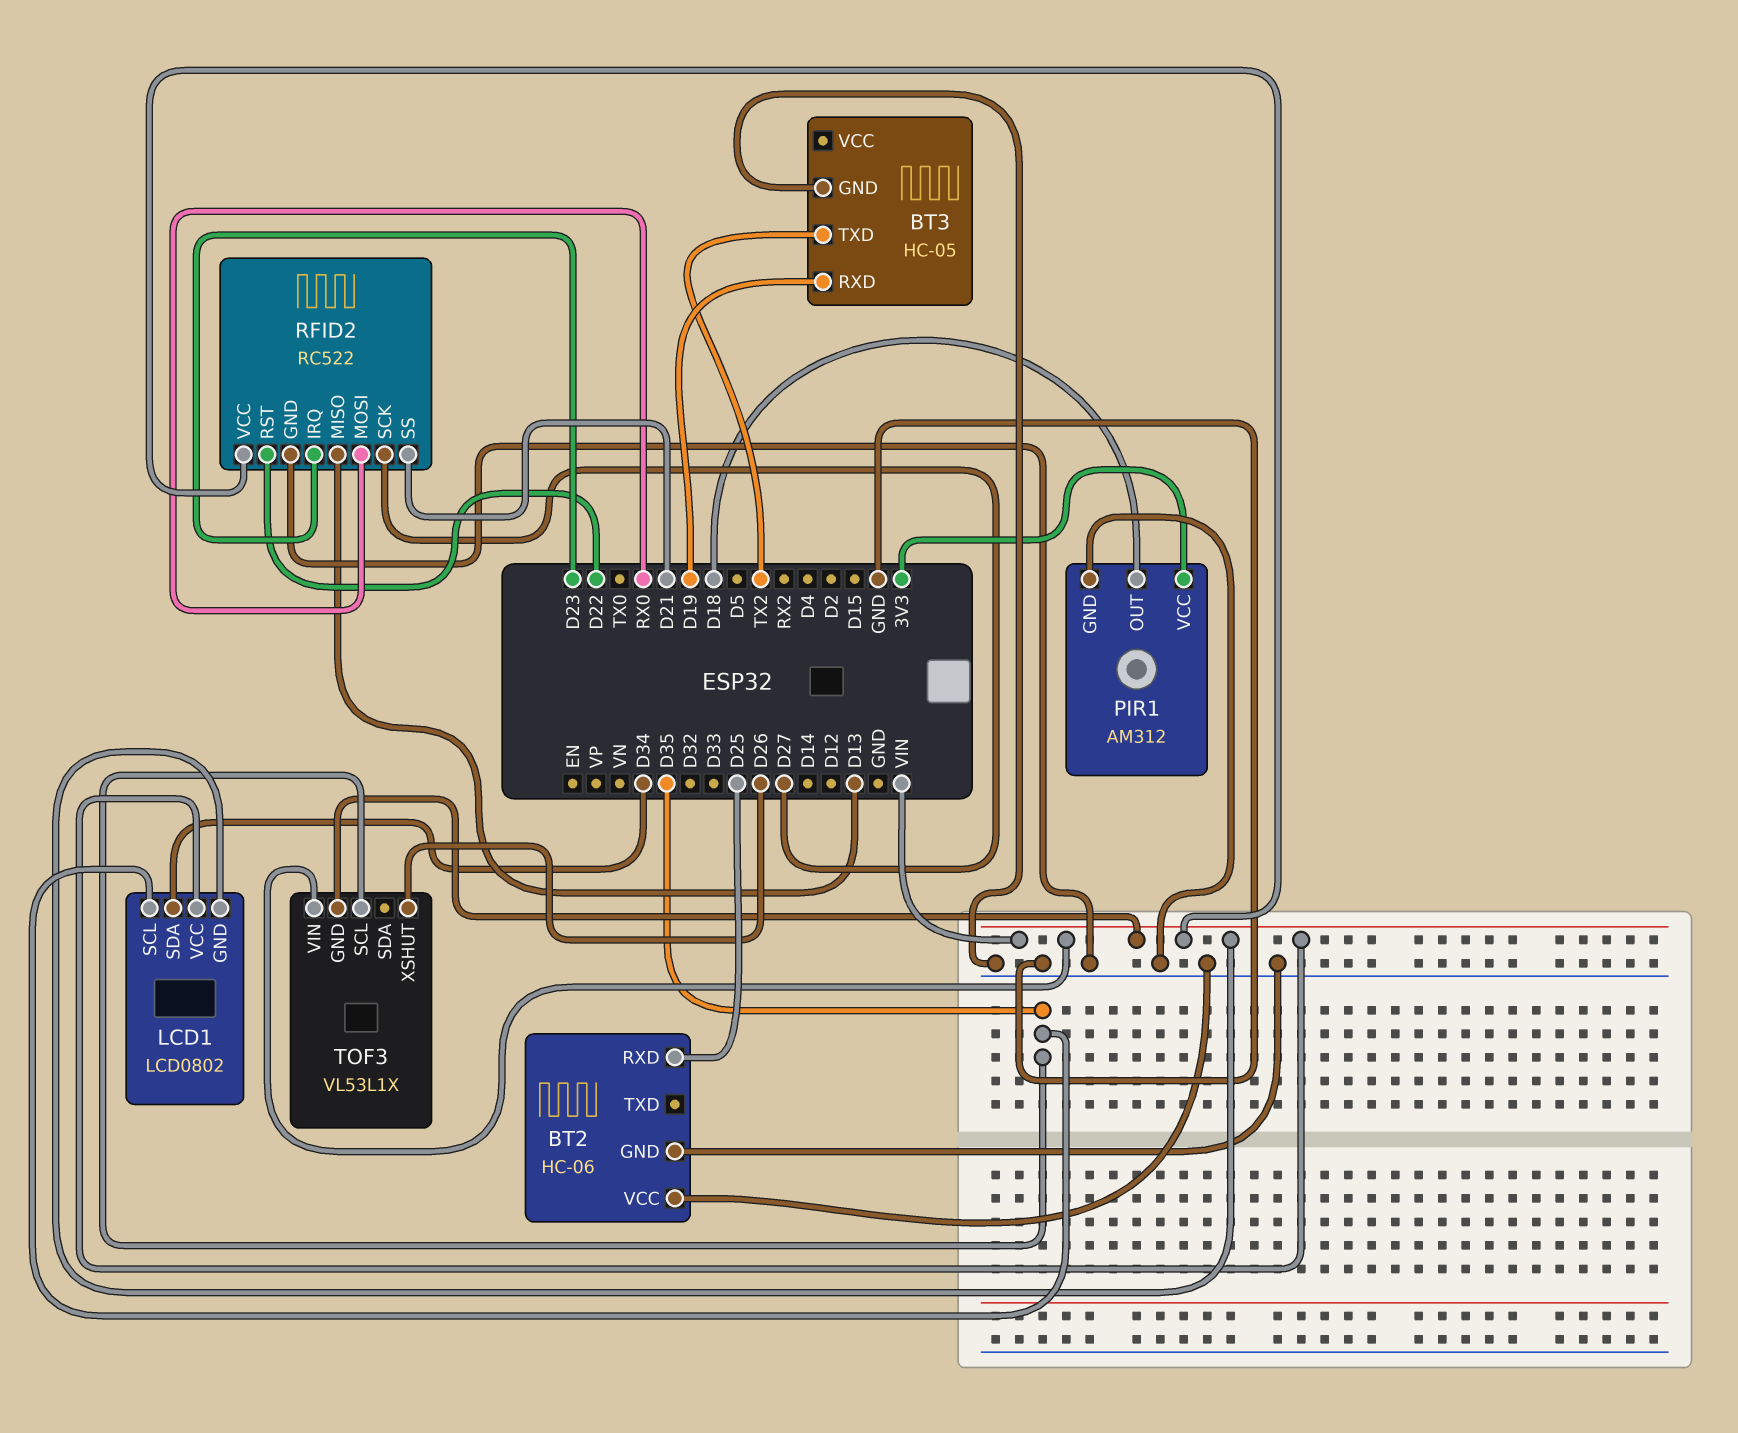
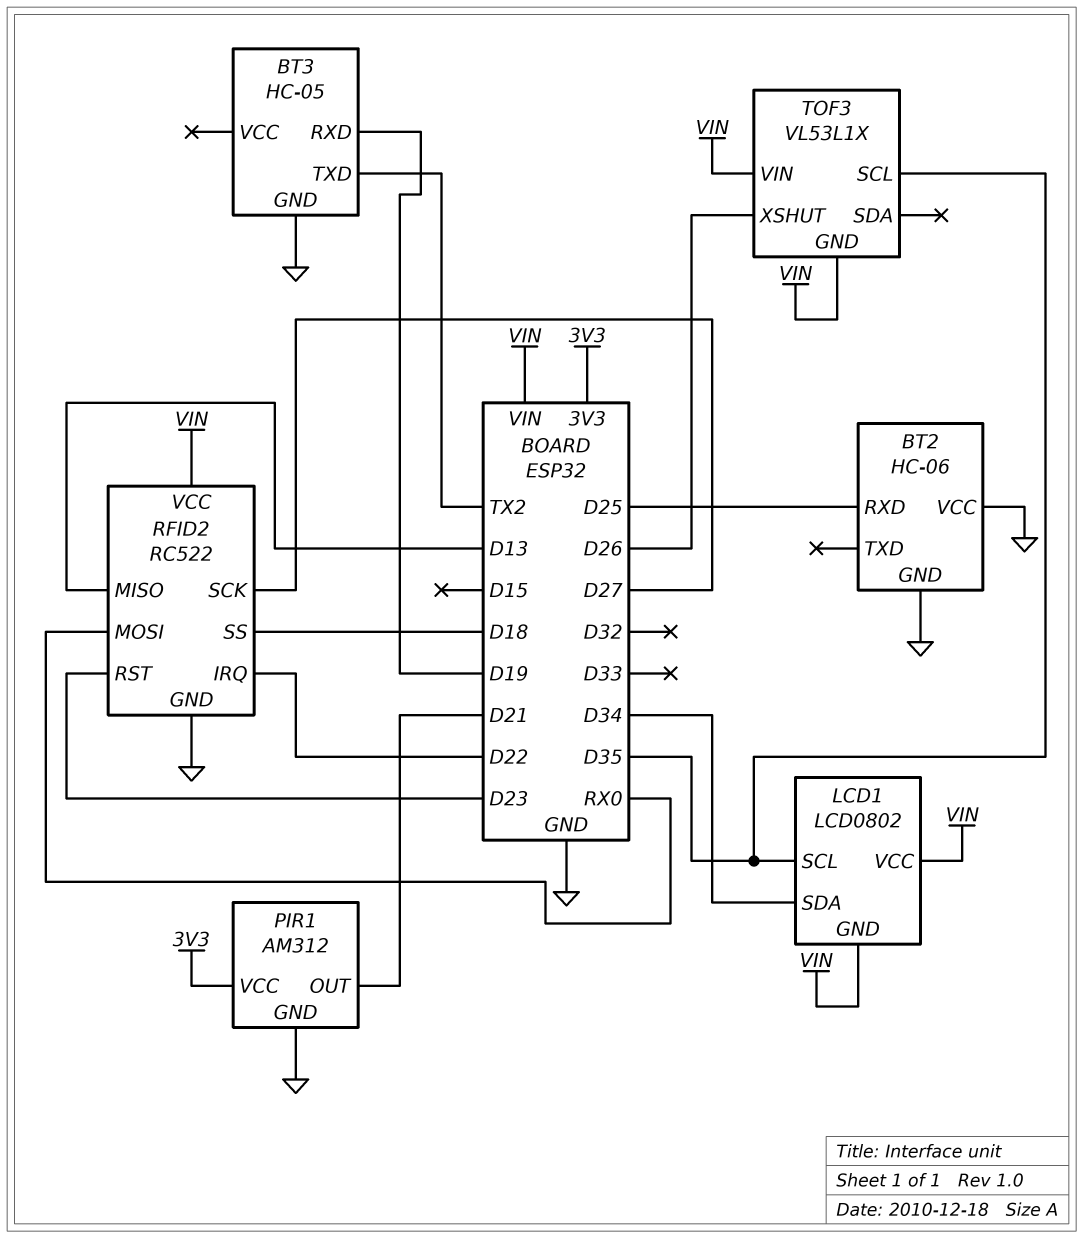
PIR1 pin OUT: D18 -> D21
RFID2 pin IRQ: D23 -> D22
RFID2 pin RST: D22 -> D23
RFID2 pin SS: D21 -> D18

